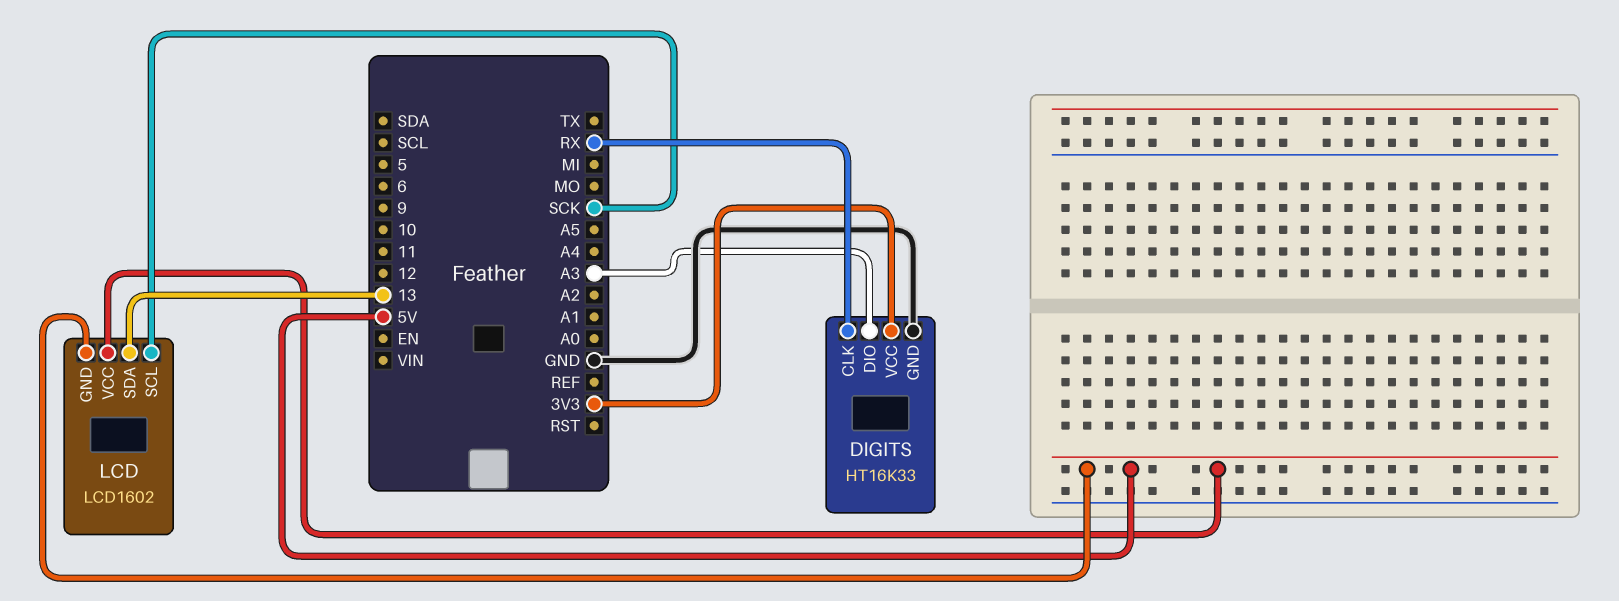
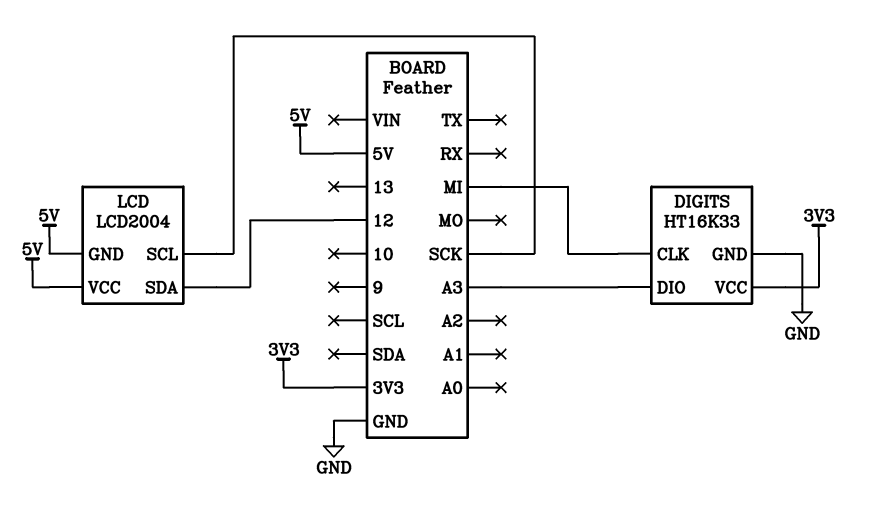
DIGITS pin CLK: RX -> MI
LCD: LCD1602 -> LCD2004
LCD pin SDA: 13 -> 12

